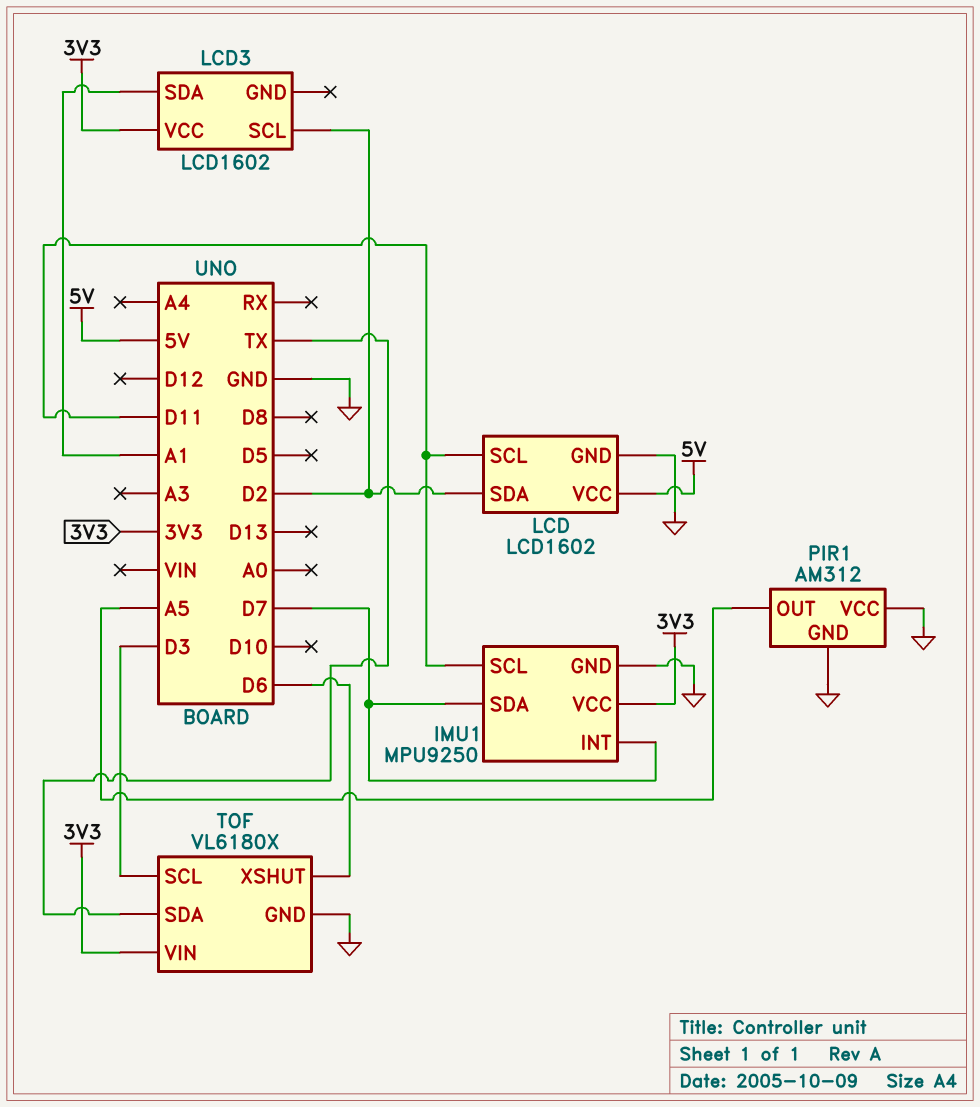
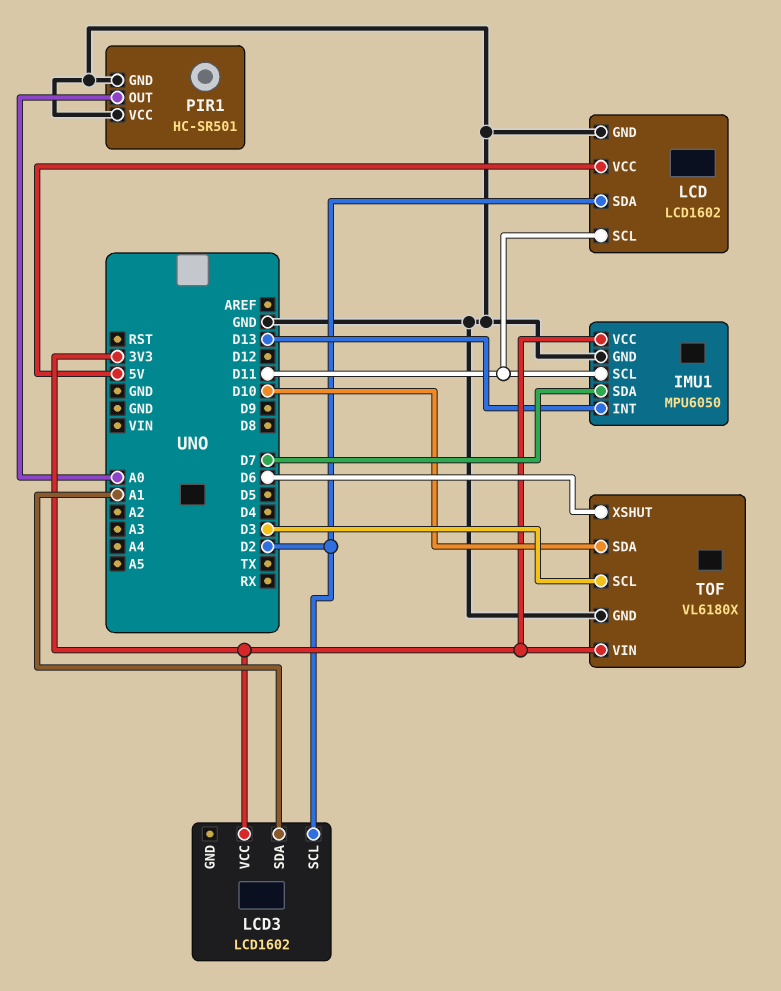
IMU1: MPU9250 -> MPU6050
IMU1 pin INT: D7 -> D13
PIR1: AM312 -> HC-SR501
PIR1 pin OUT: A5 -> A0
TOF pin SDA: TX -> D10

